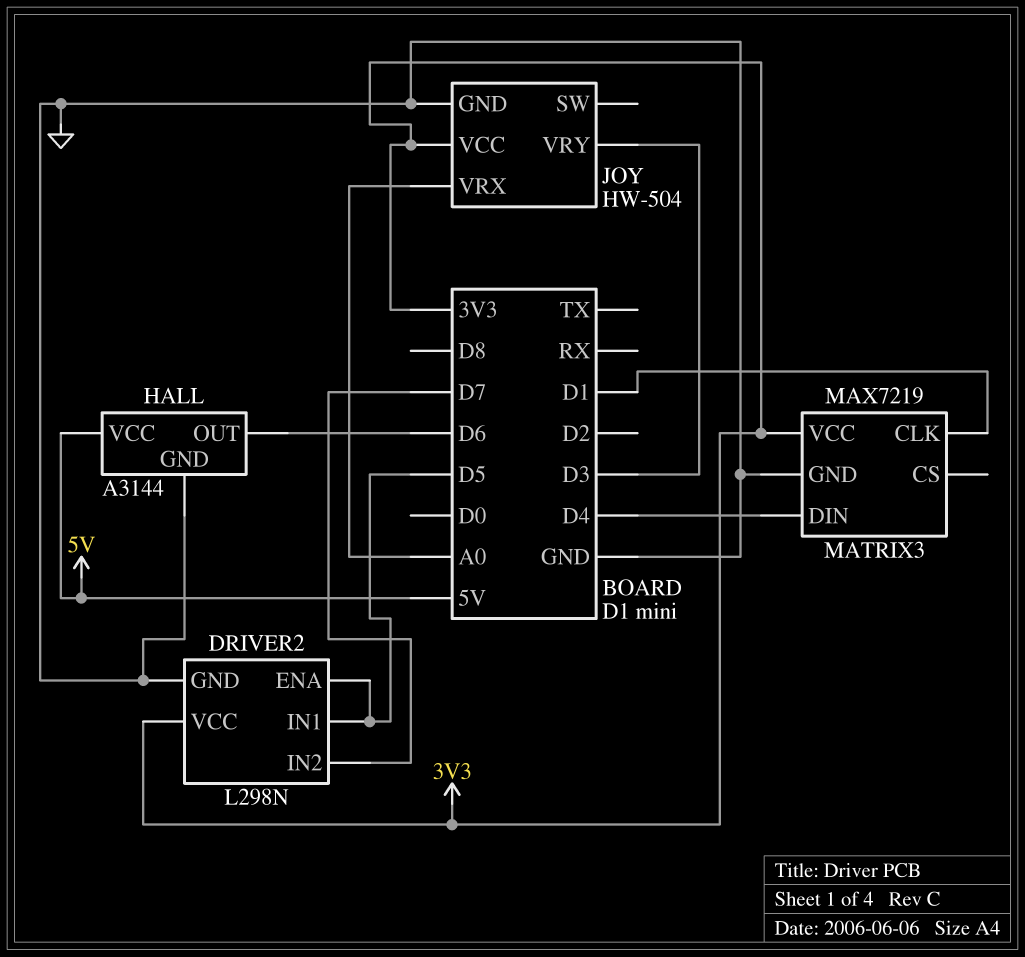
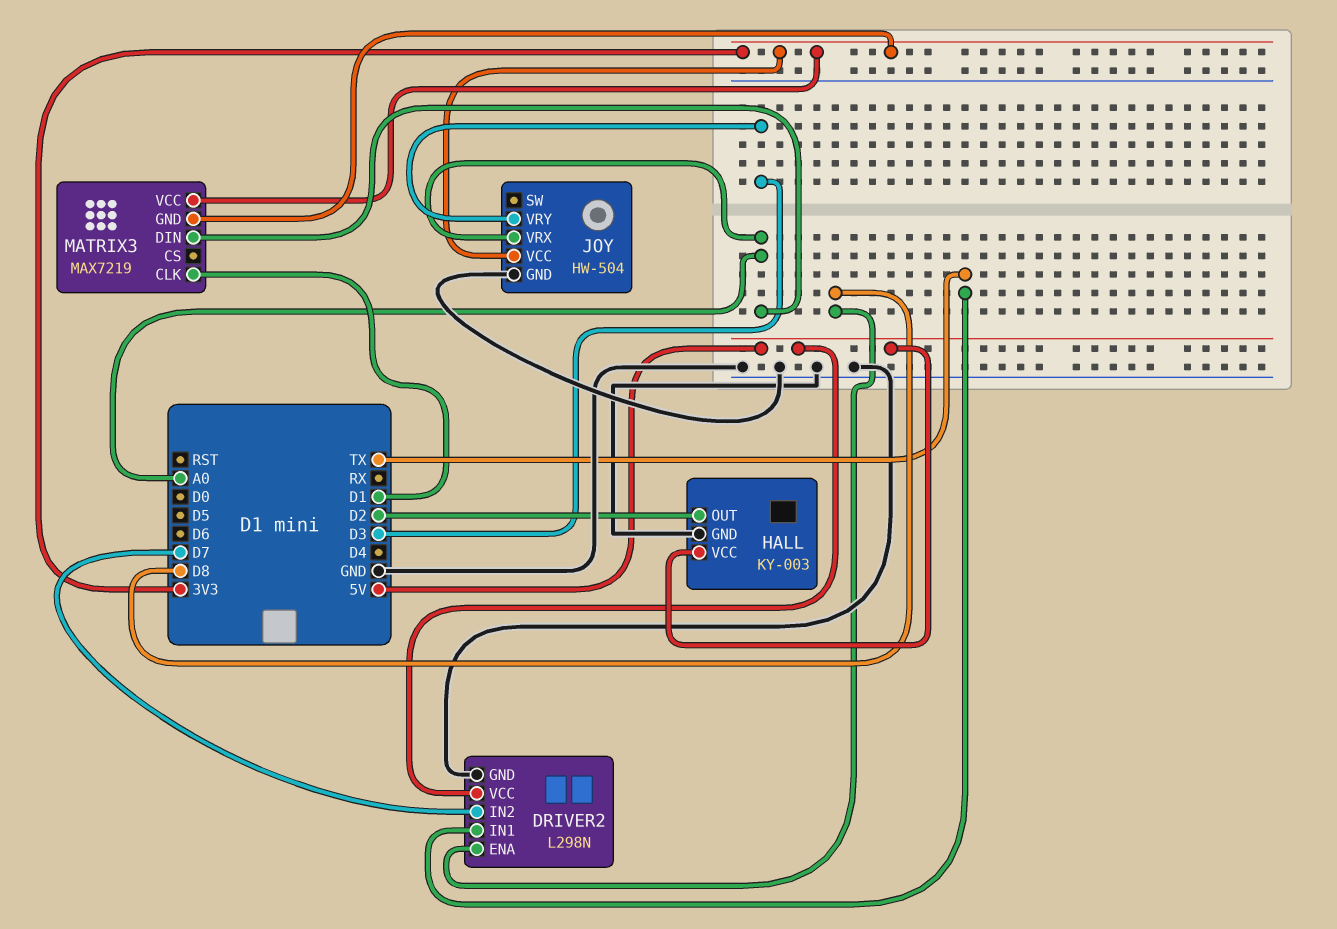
DRIVER2 pin ENA: D5 -> D8
DRIVER2 pin IN1: D5 -> TX
DRIVER2 pin VCC: 3V3 -> 5V
HALL: A3144 -> KY-003
HALL pin OUT: D6 -> D2
MATRIX3 pin DIN: D4 -> A0
MATRIX3 pin GND: GND -> 3V3

